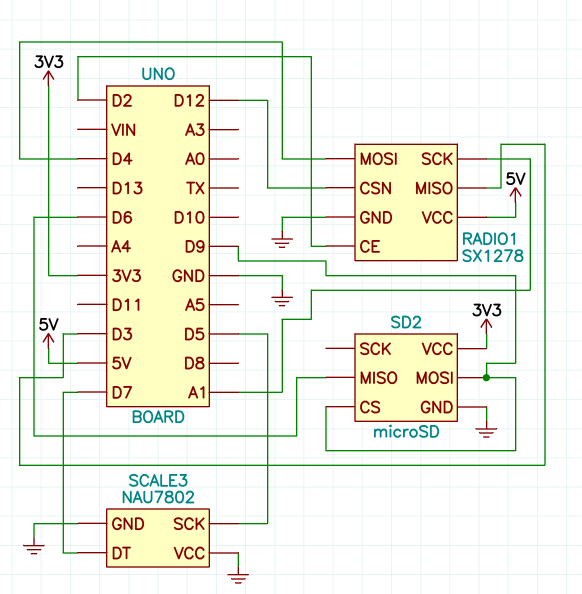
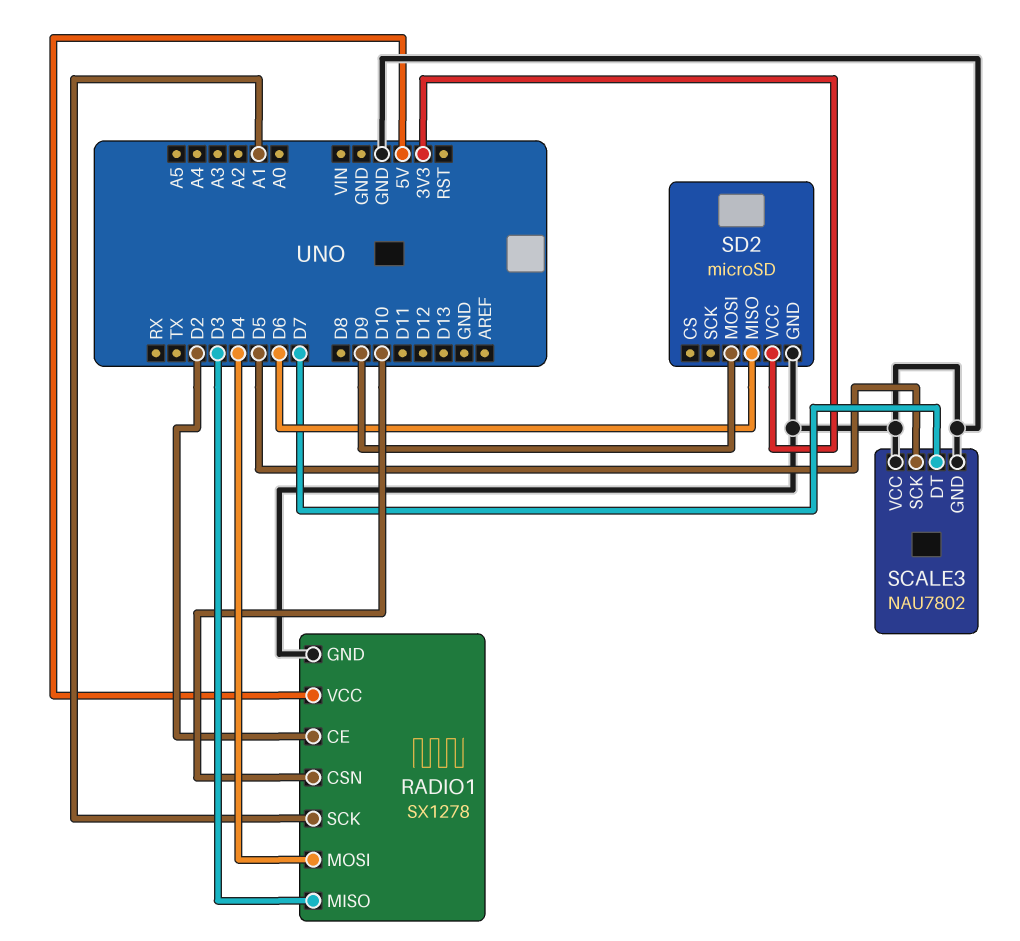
RADIO1 pin CSN: D12 -> D10
SD2 pin CS: D9 -> none

